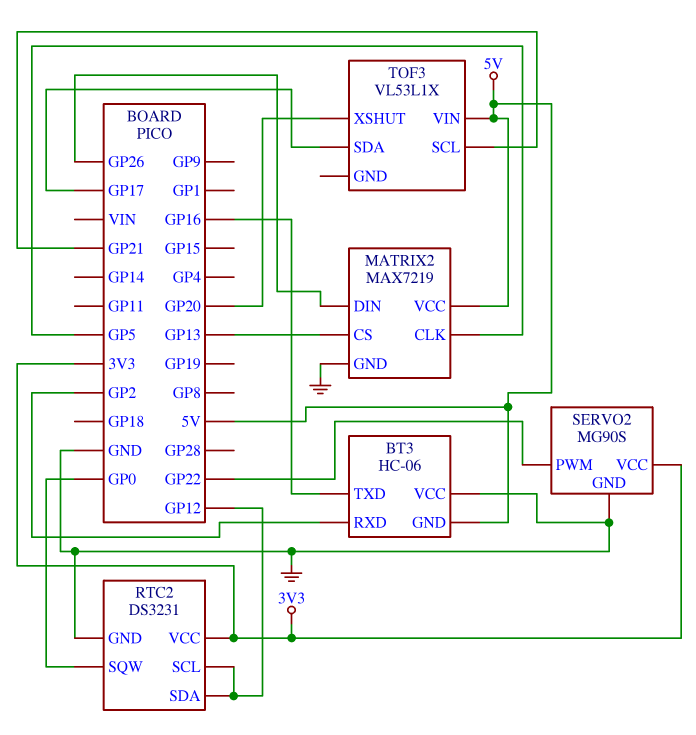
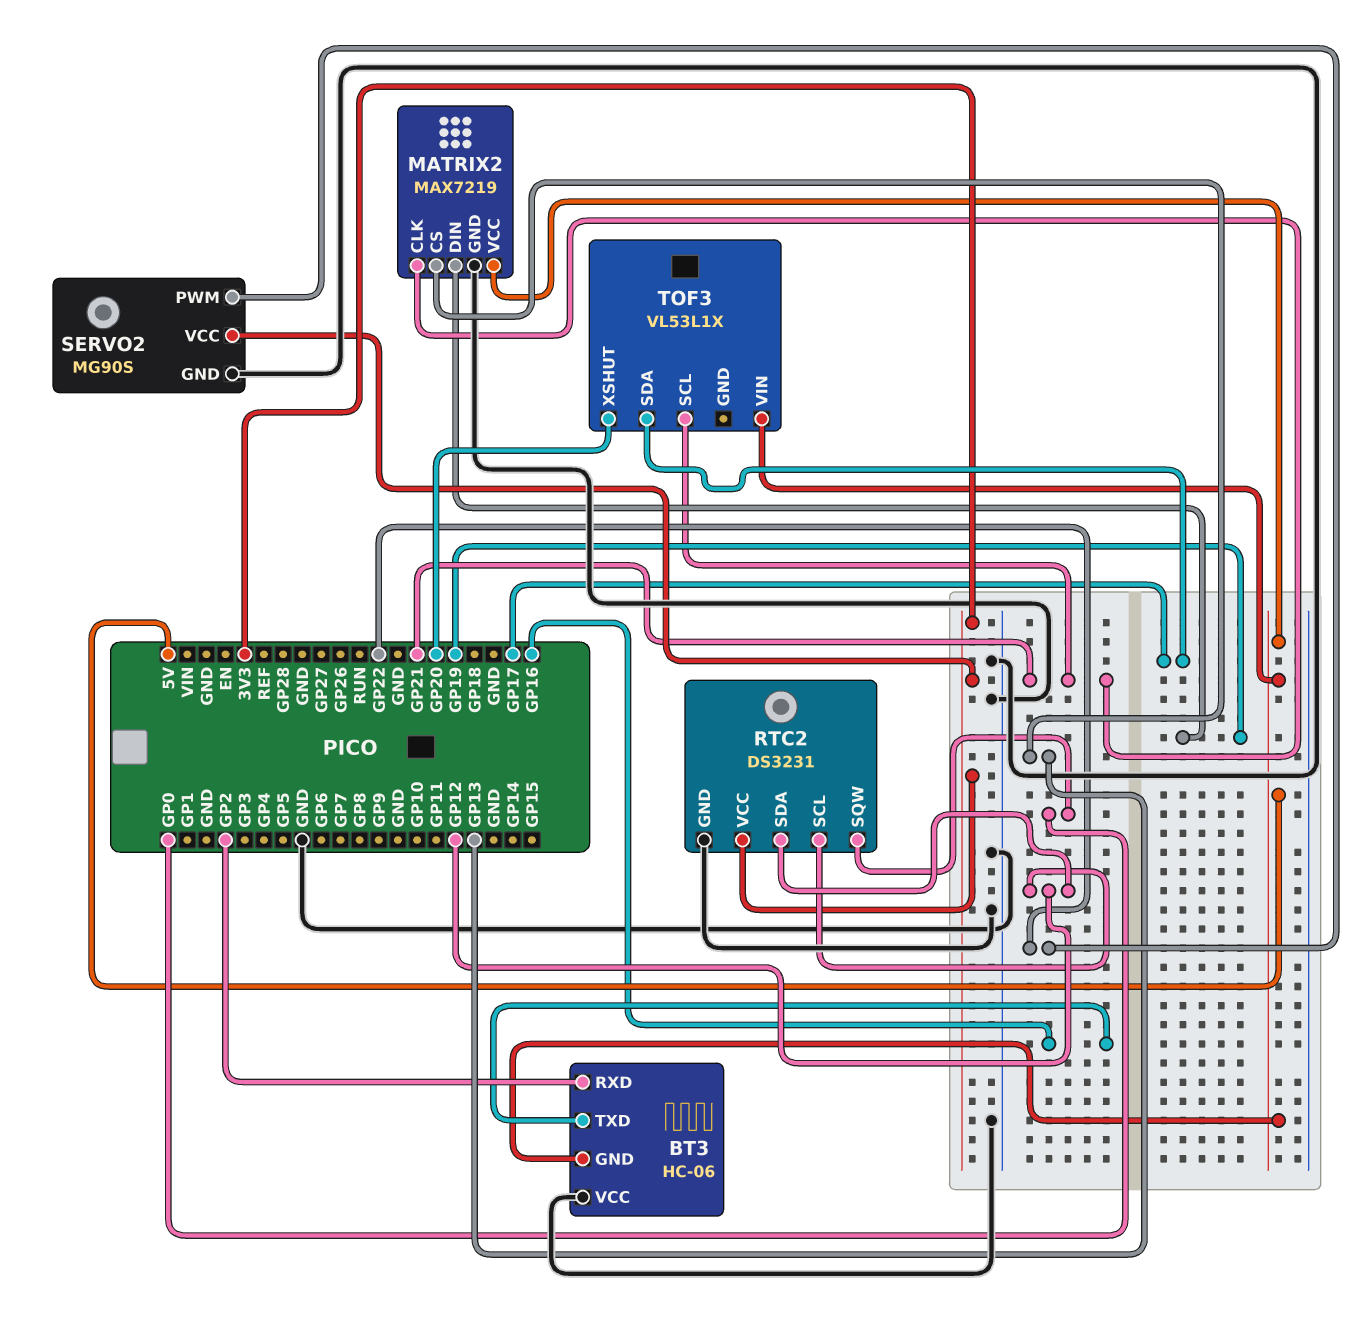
MATRIX2 pin CLK: GP5 -> GP21
MATRIX2 pin DIN: GP26 -> GP19

